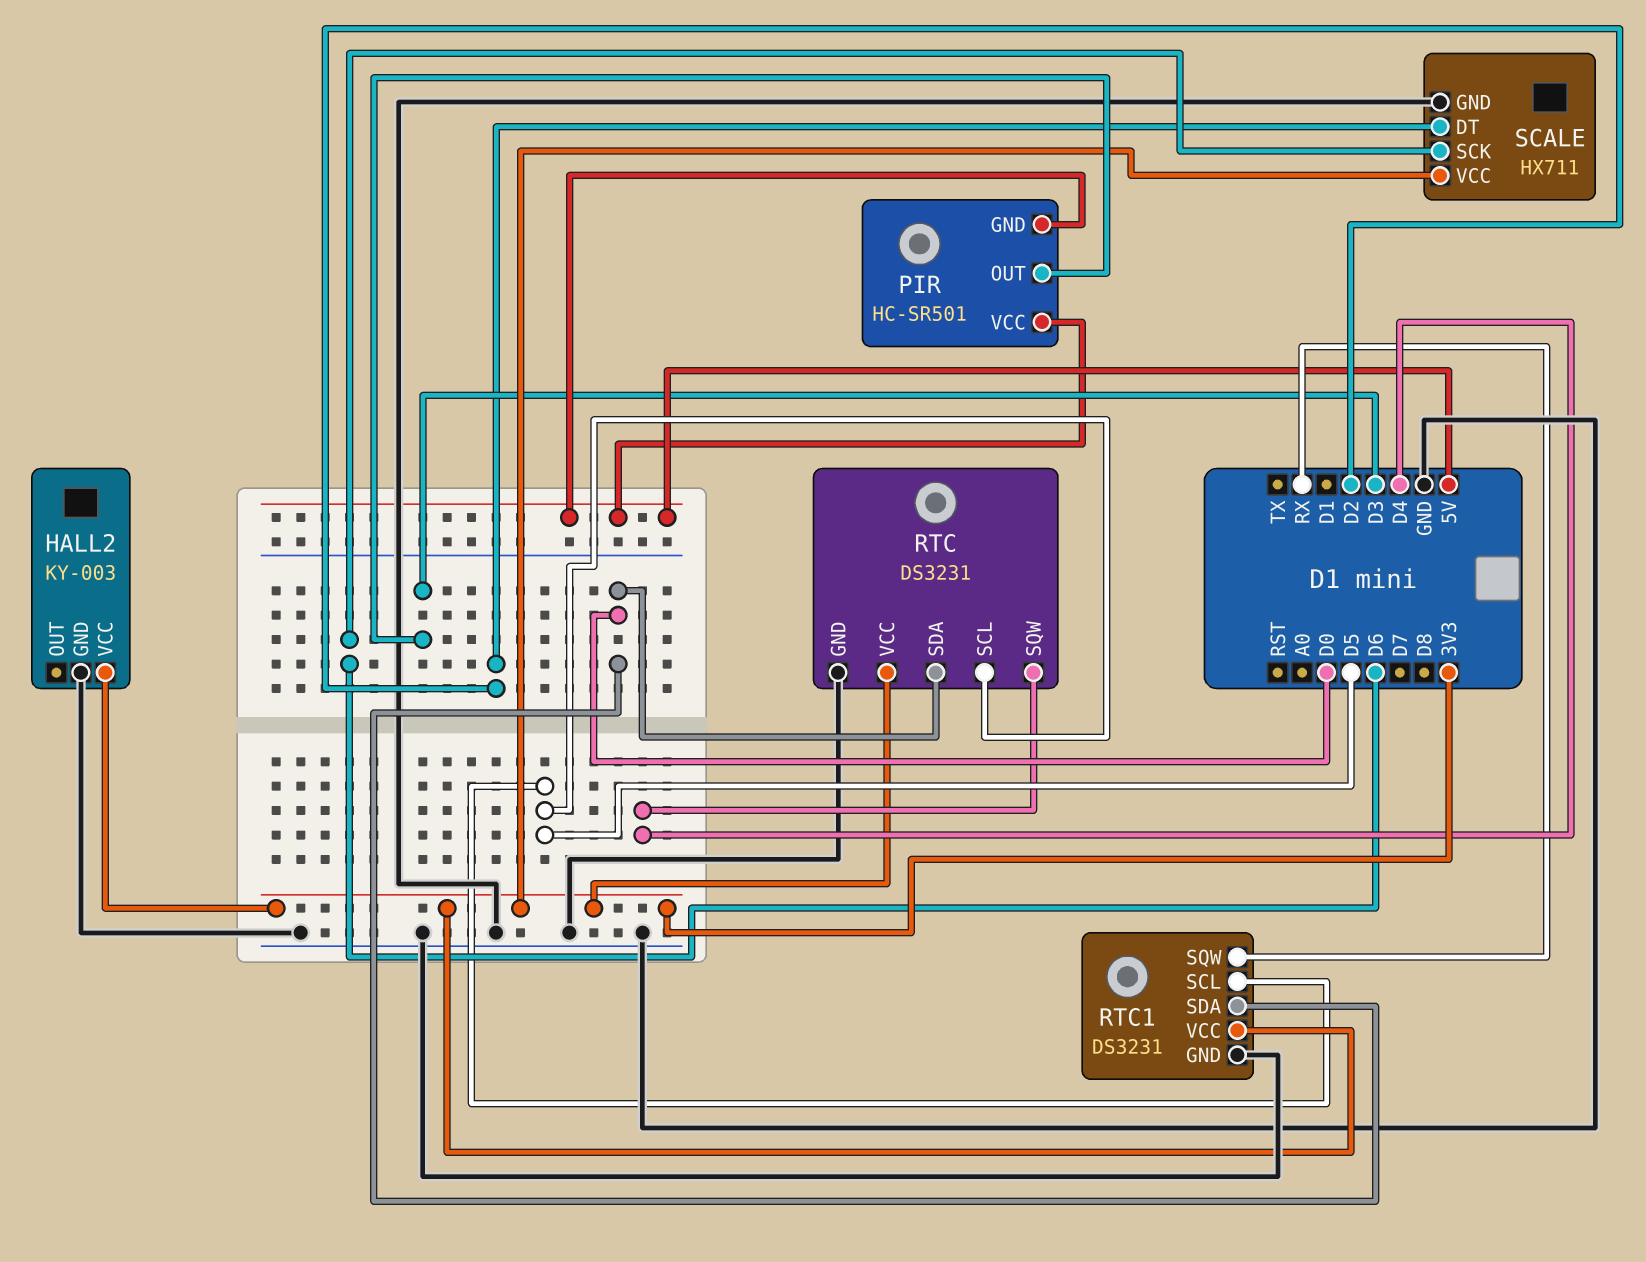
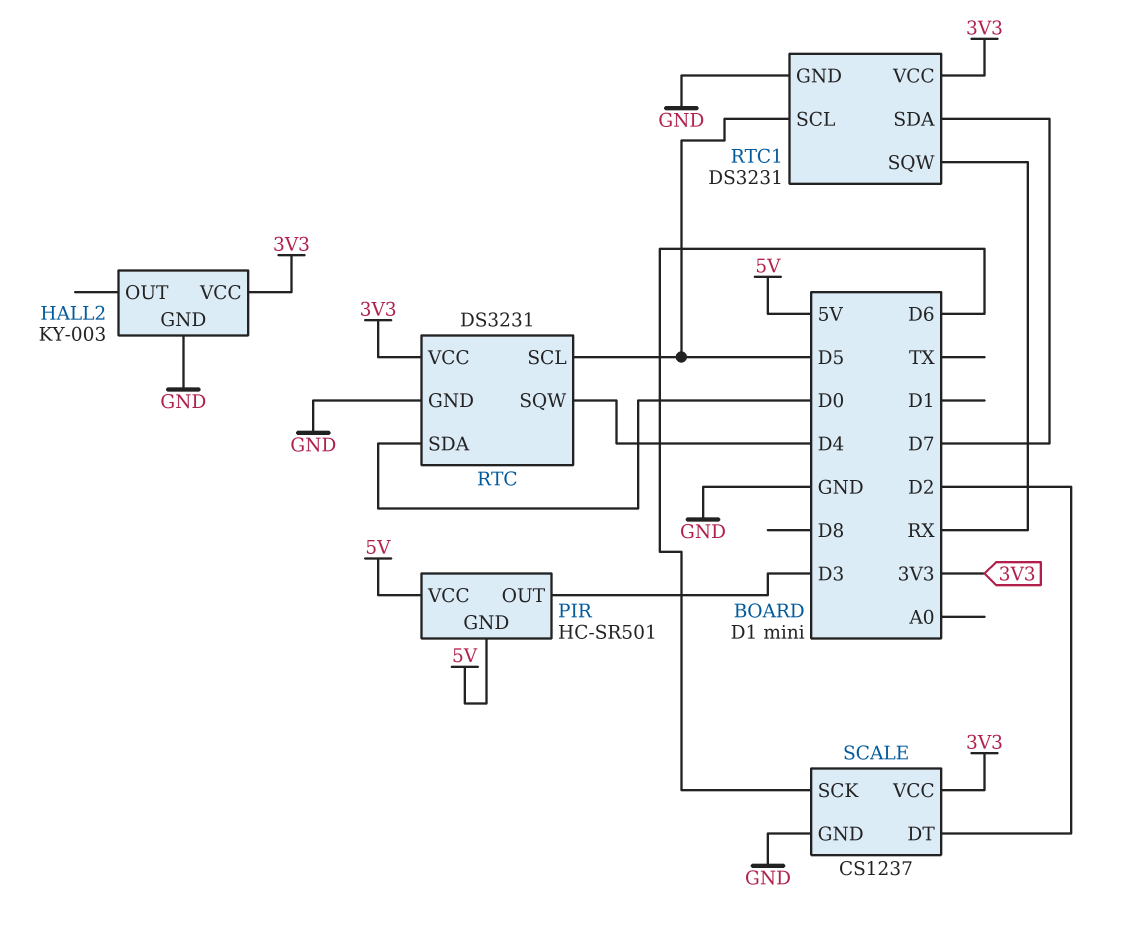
RTC1 pin SDA: D0 -> D7
SCALE: HX711 -> CS1237

